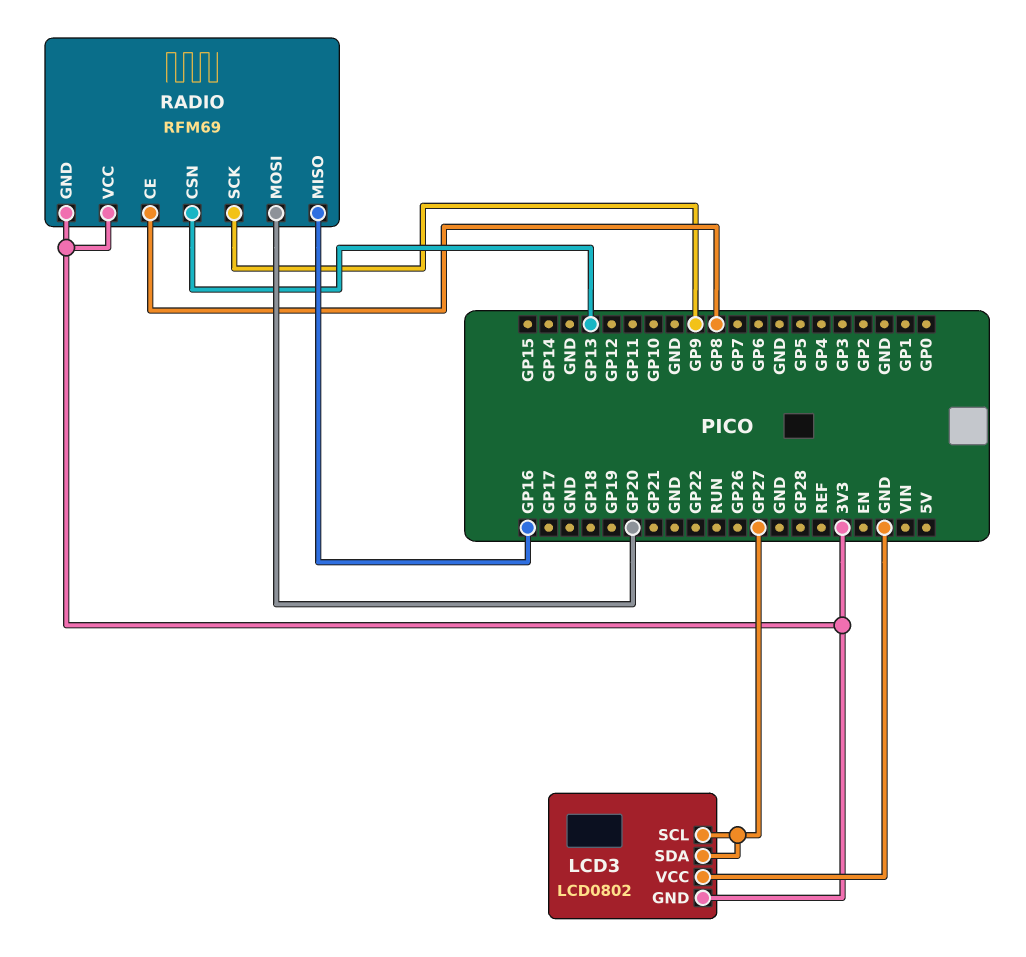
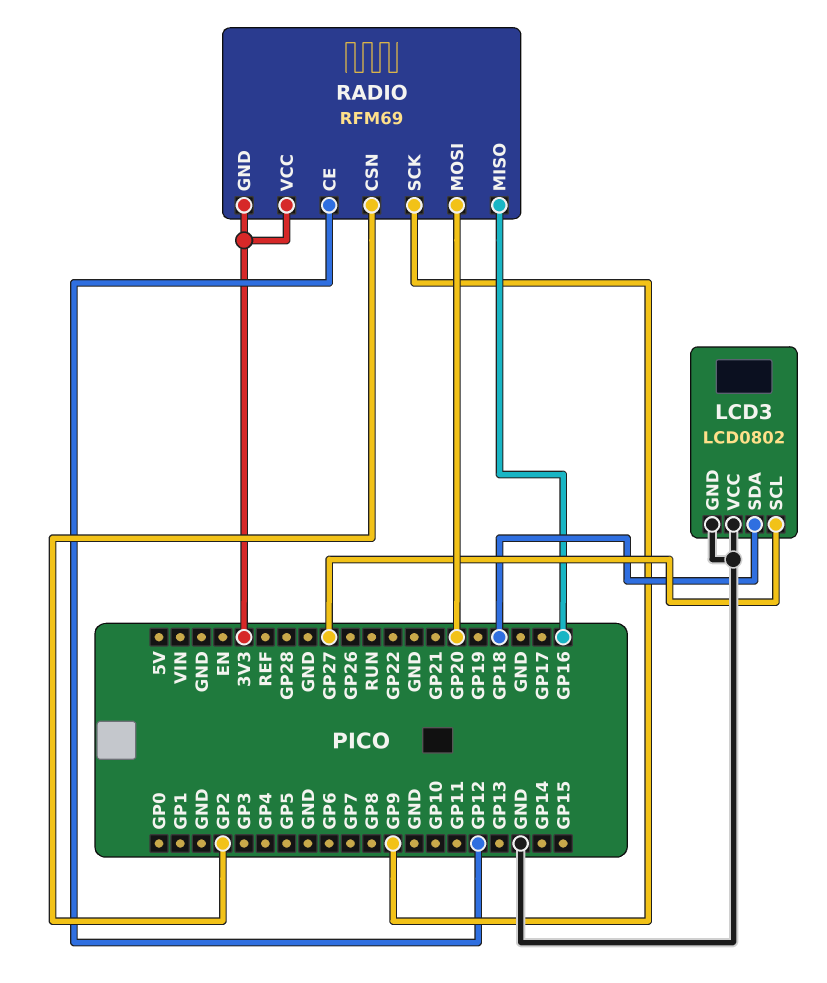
LCD3 pin GND: 3V3 -> GND
LCD3 pin SDA: GP27 -> GP18
RADIO pin CE: GP8 -> GP12
RADIO pin CSN: GP13 -> GP2

